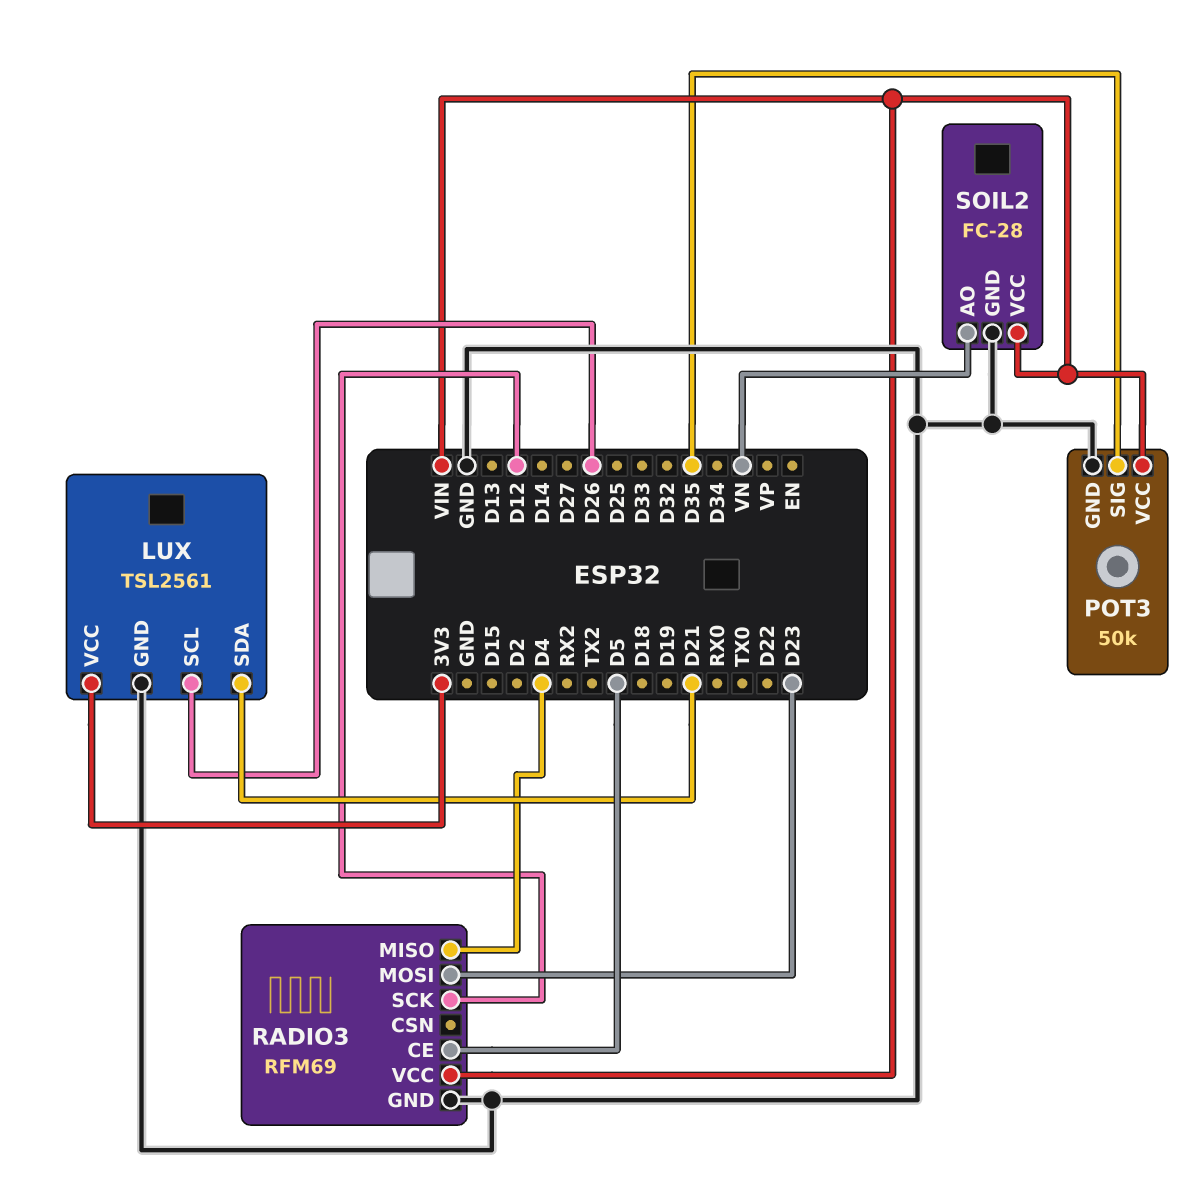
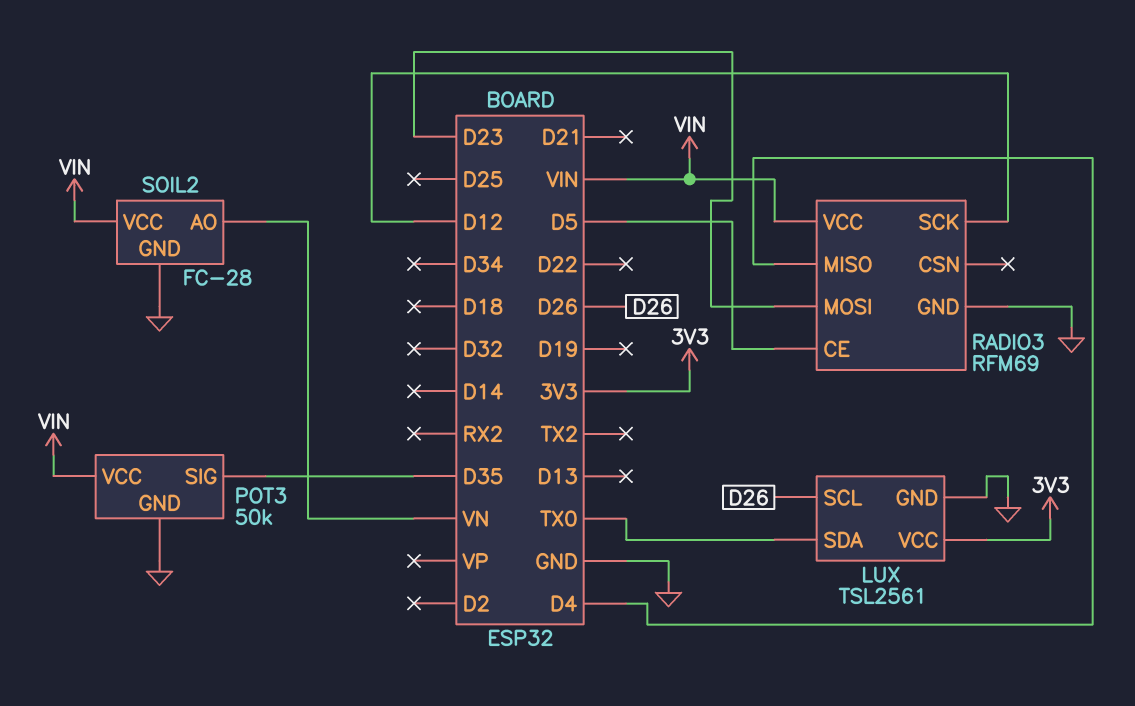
LUX pin SDA: D21 -> TX0

